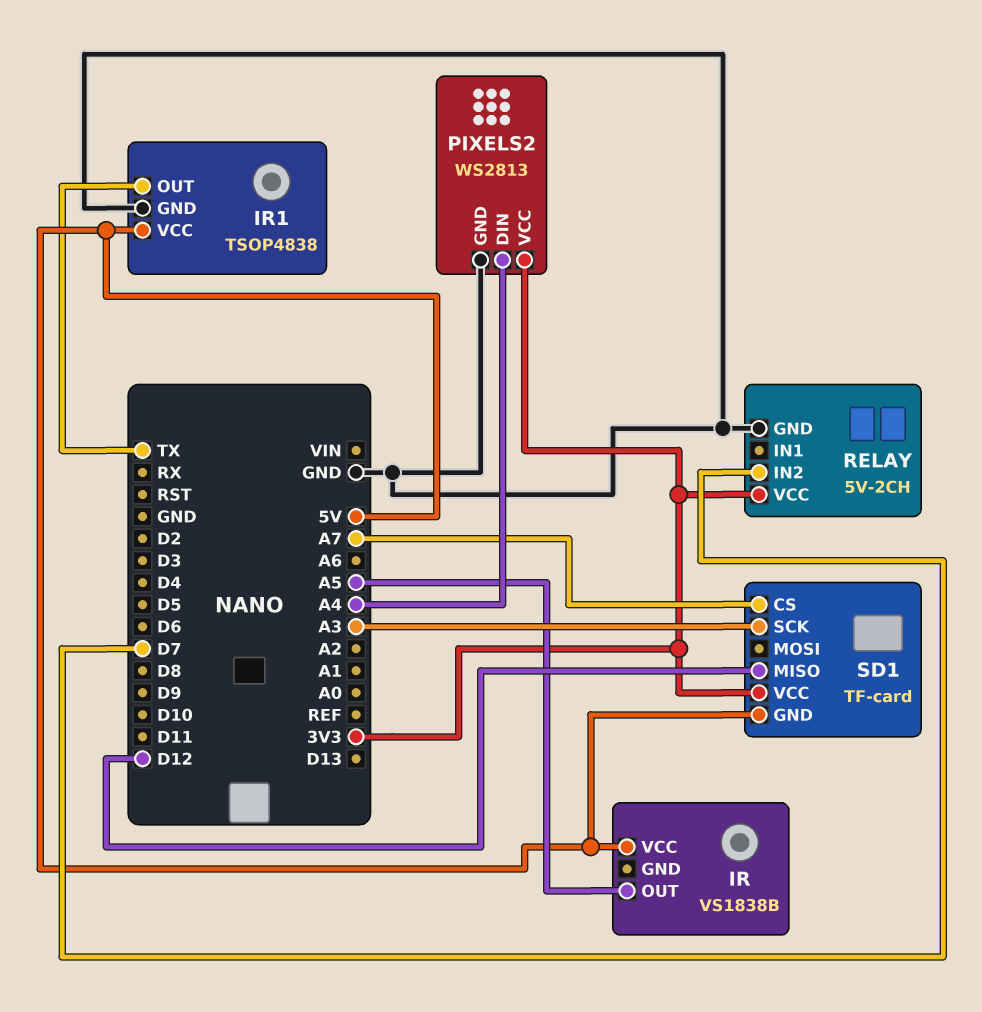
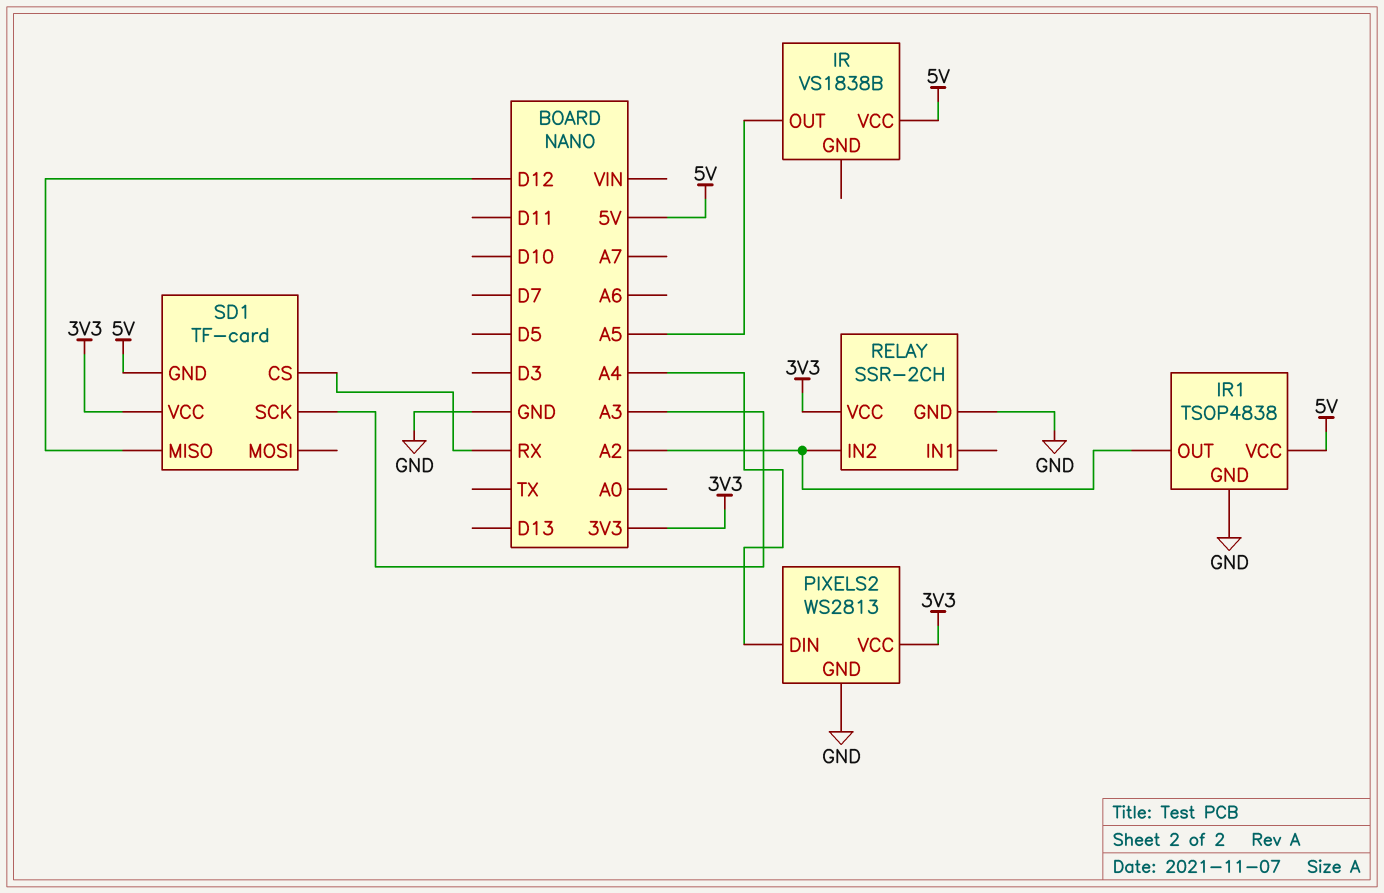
IR1 pin OUT: TX -> A2
RELAY: 5V-2CH -> SSR-2CH
RELAY pin IN2: D7 -> A2
SD1 pin CS: A7 -> RX

